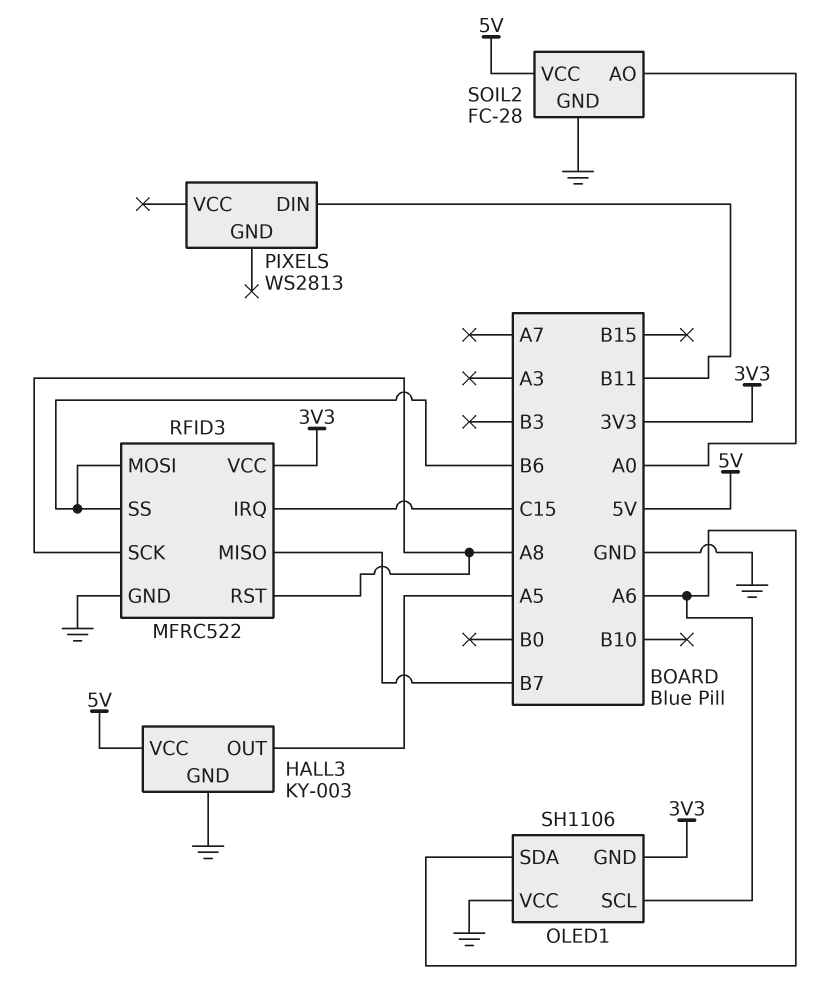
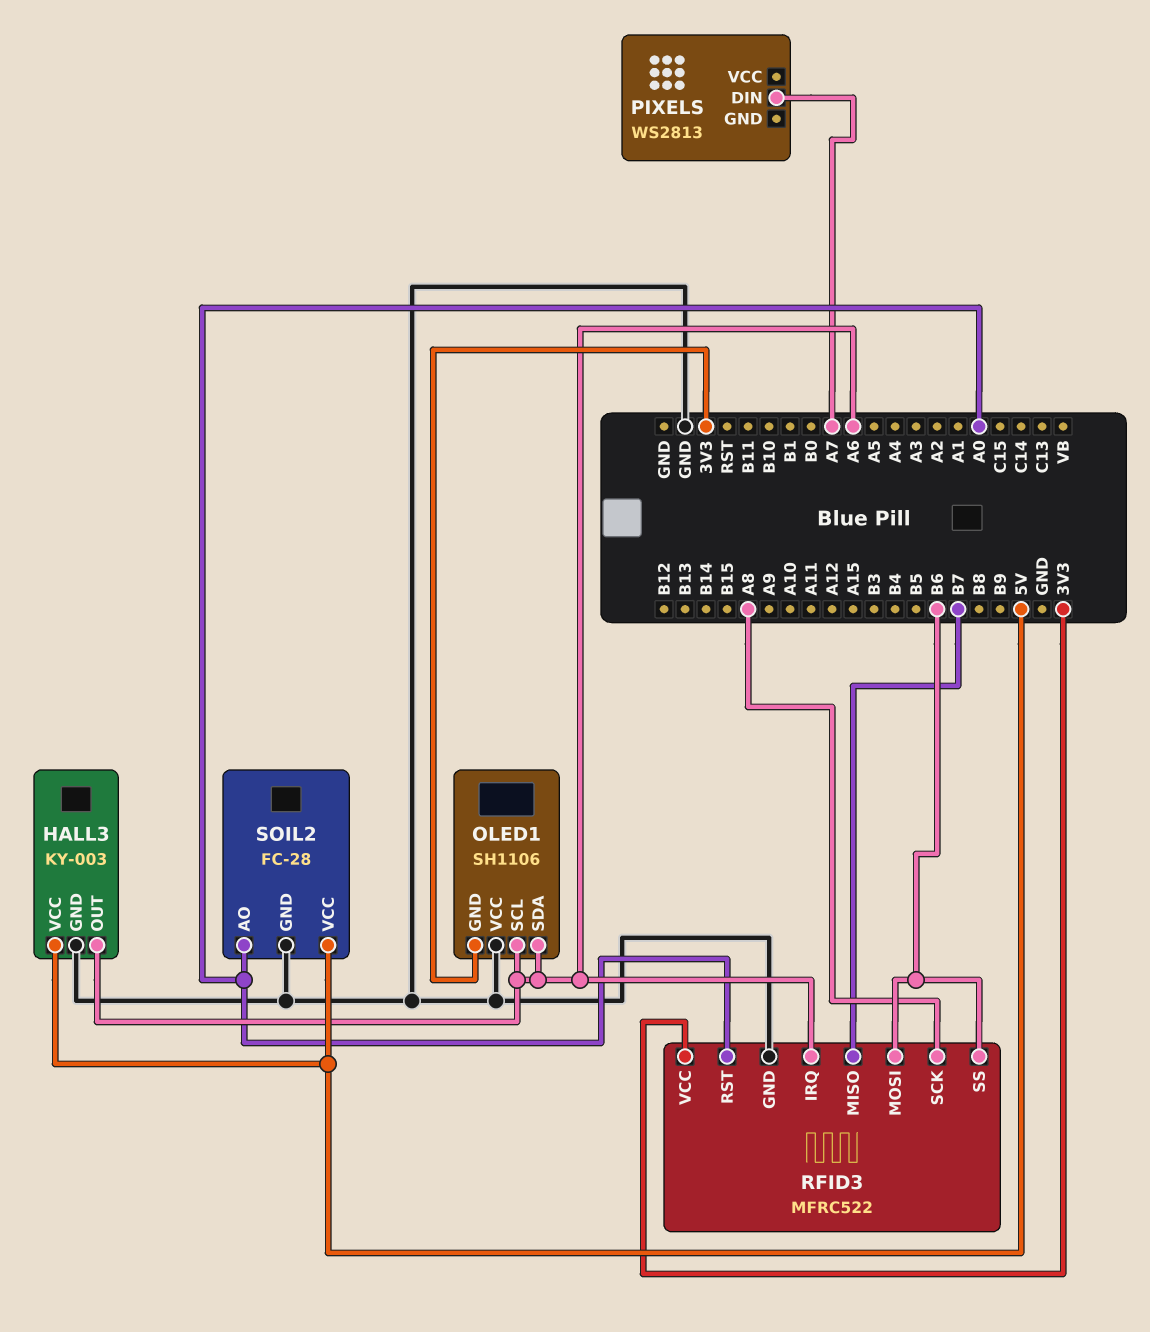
HALL3 pin OUT: A5 -> A6
PIXELS pin DIN: B11 -> A7
RFID3 pin IRQ: C15 -> A6
RFID3 pin RST: A8 -> A0

